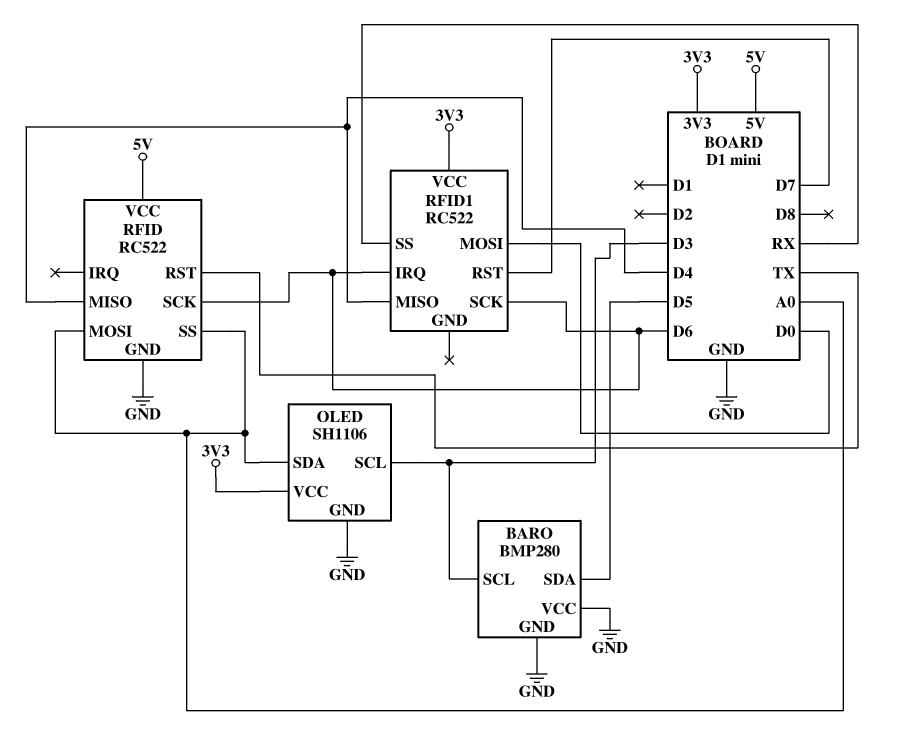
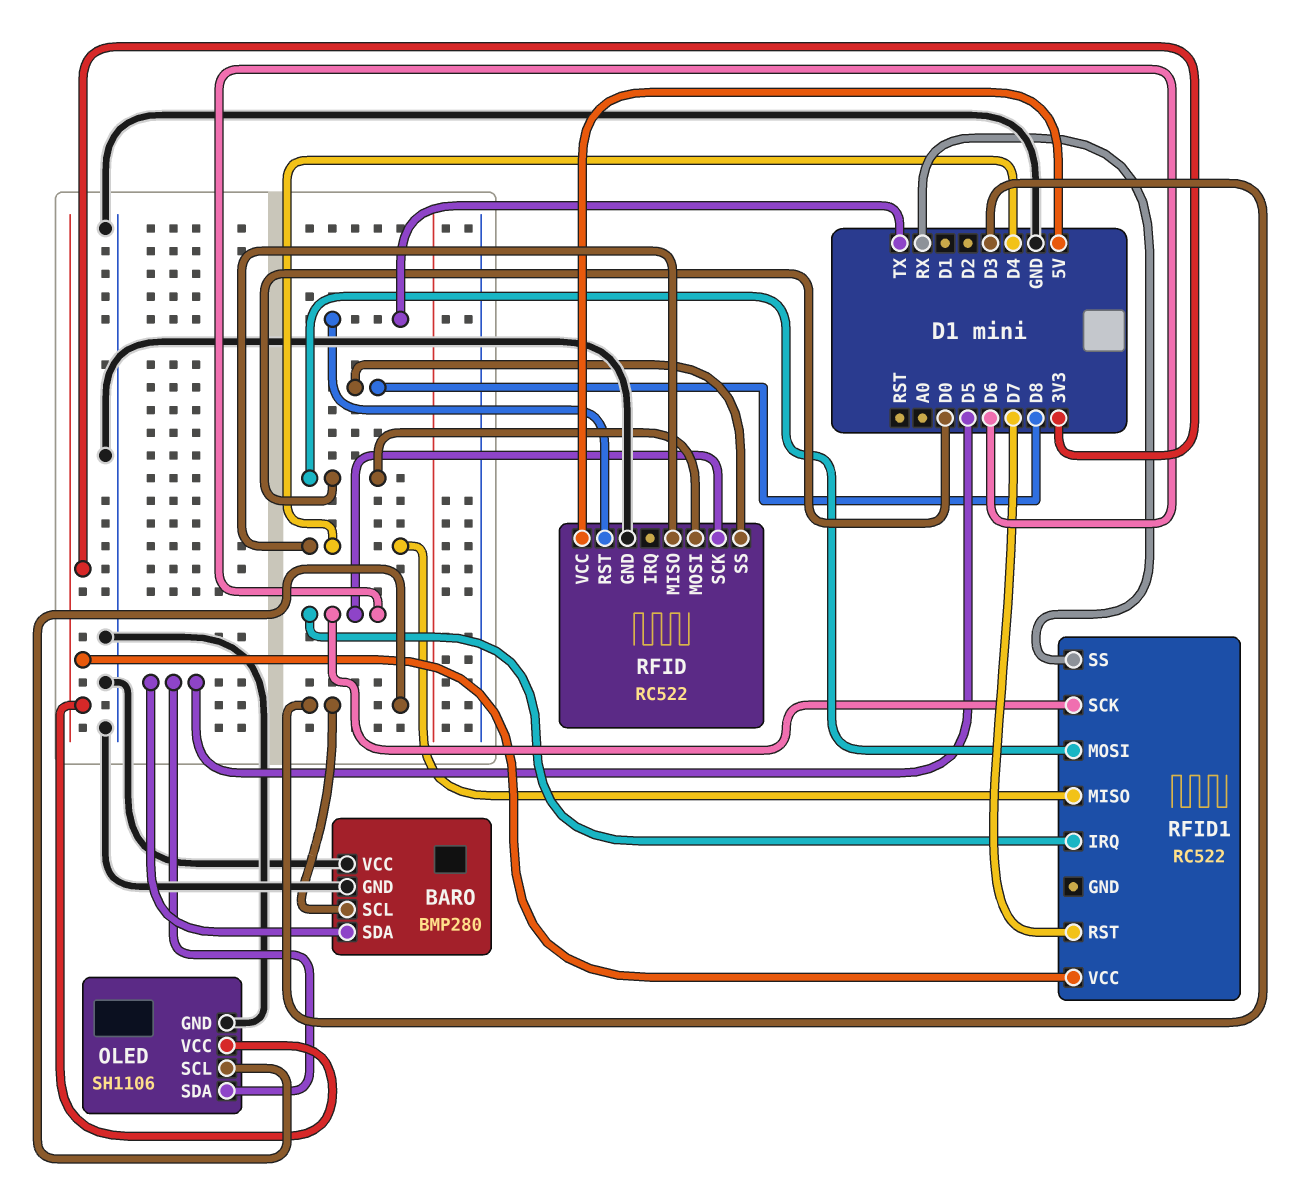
OLED pin SDA: A0 -> D5
RFID pin MOSI: A0 -> D0
RFID pin SS: A0 -> D8

